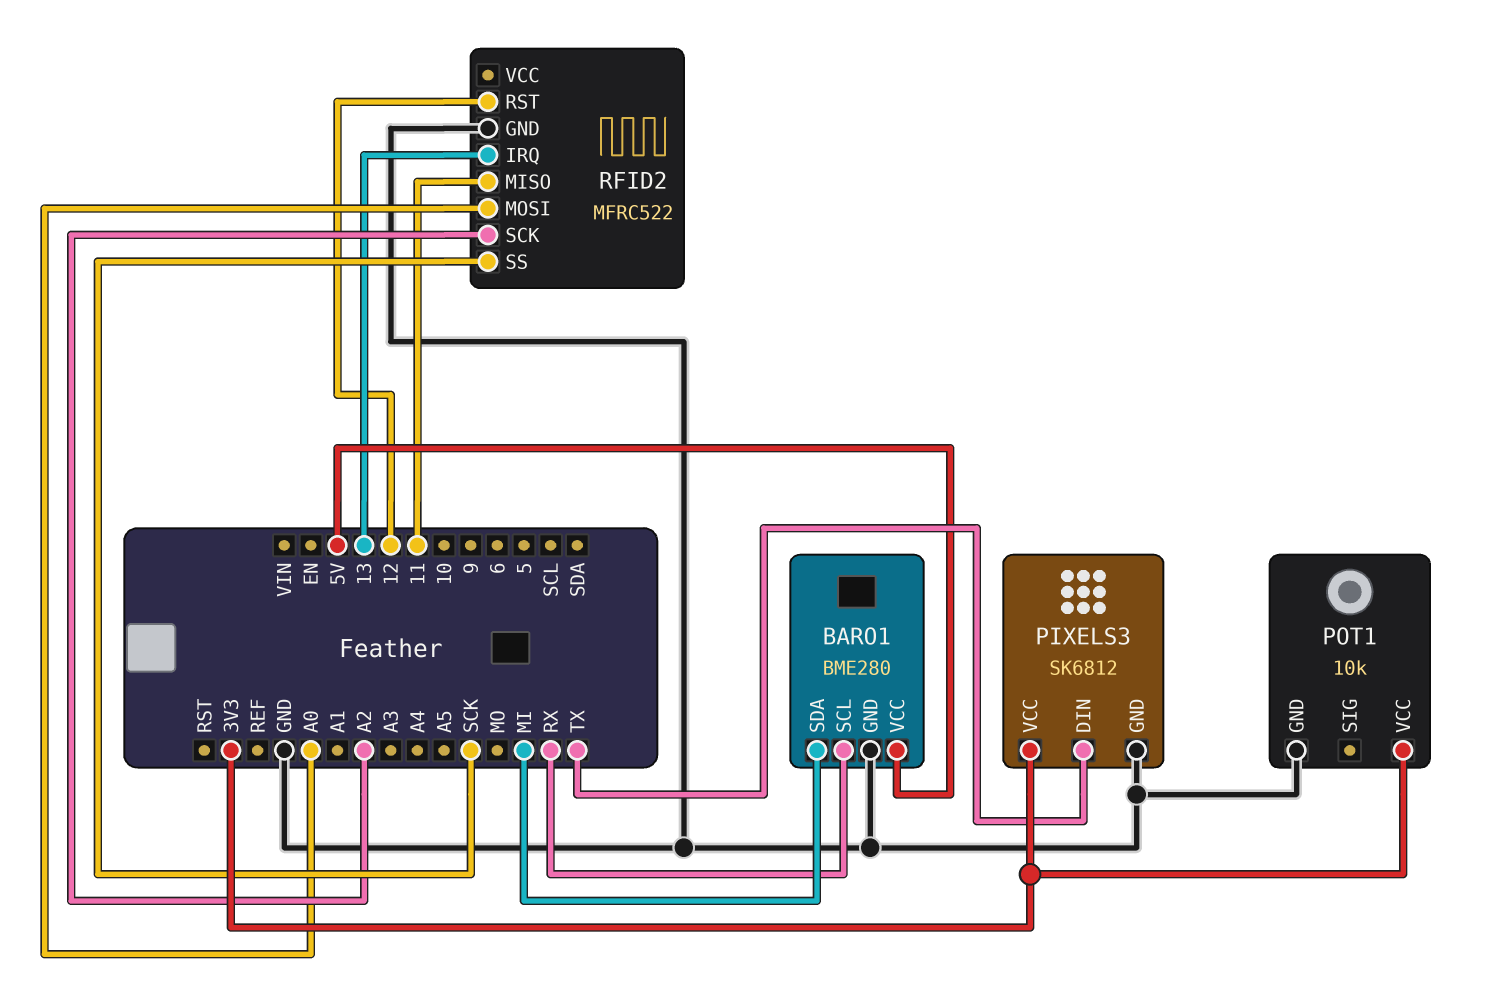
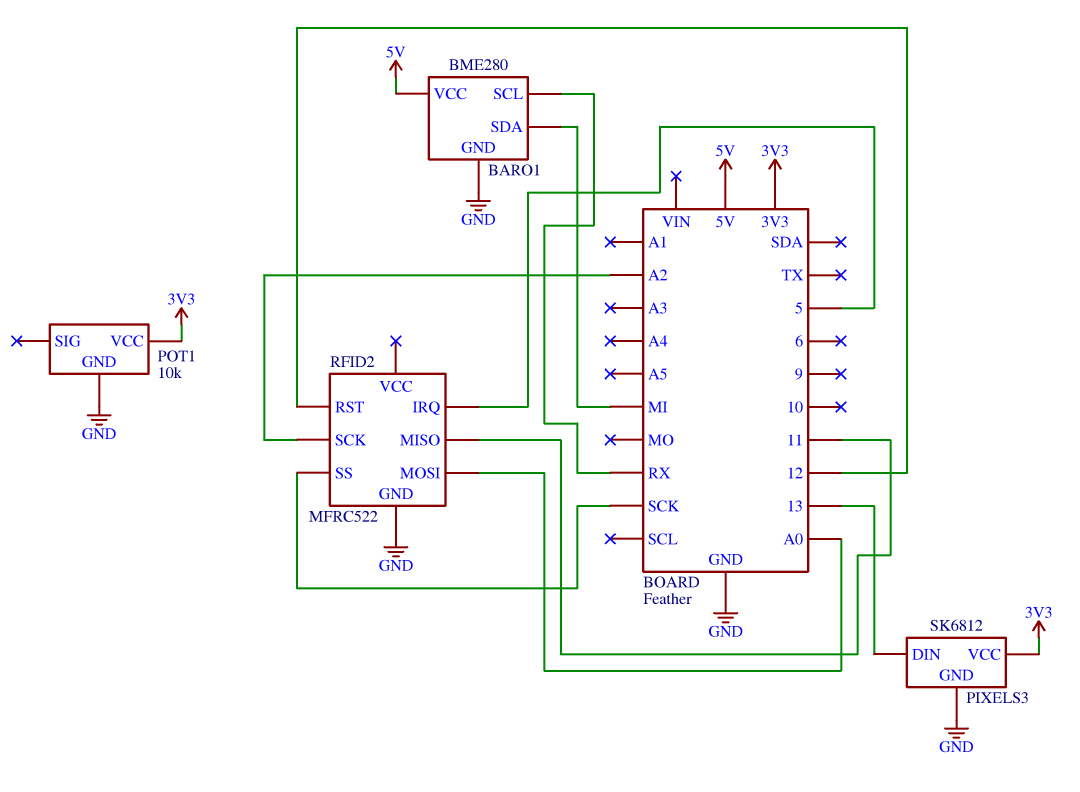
PIXELS3 pin DIN: TX -> 13
RFID2 pin IRQ: 13 -> 5

